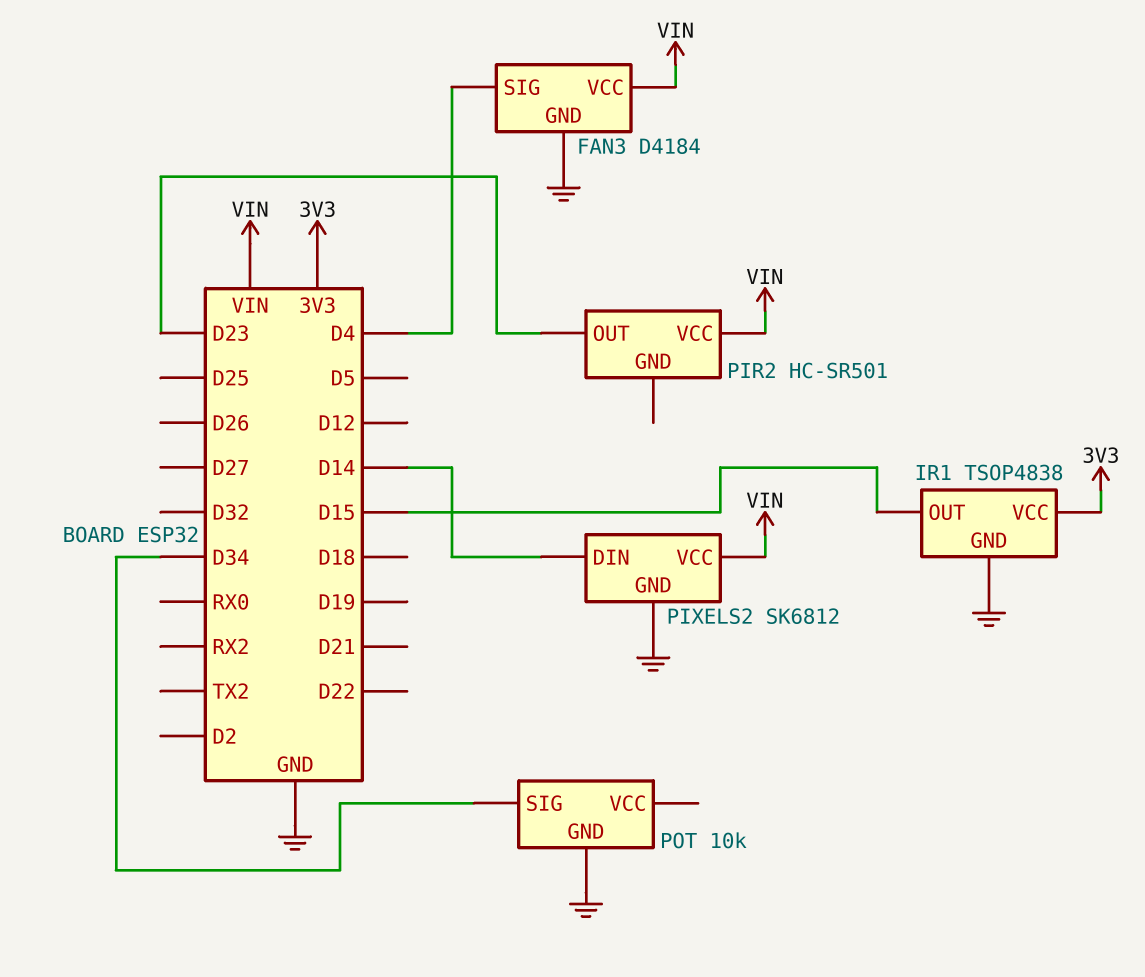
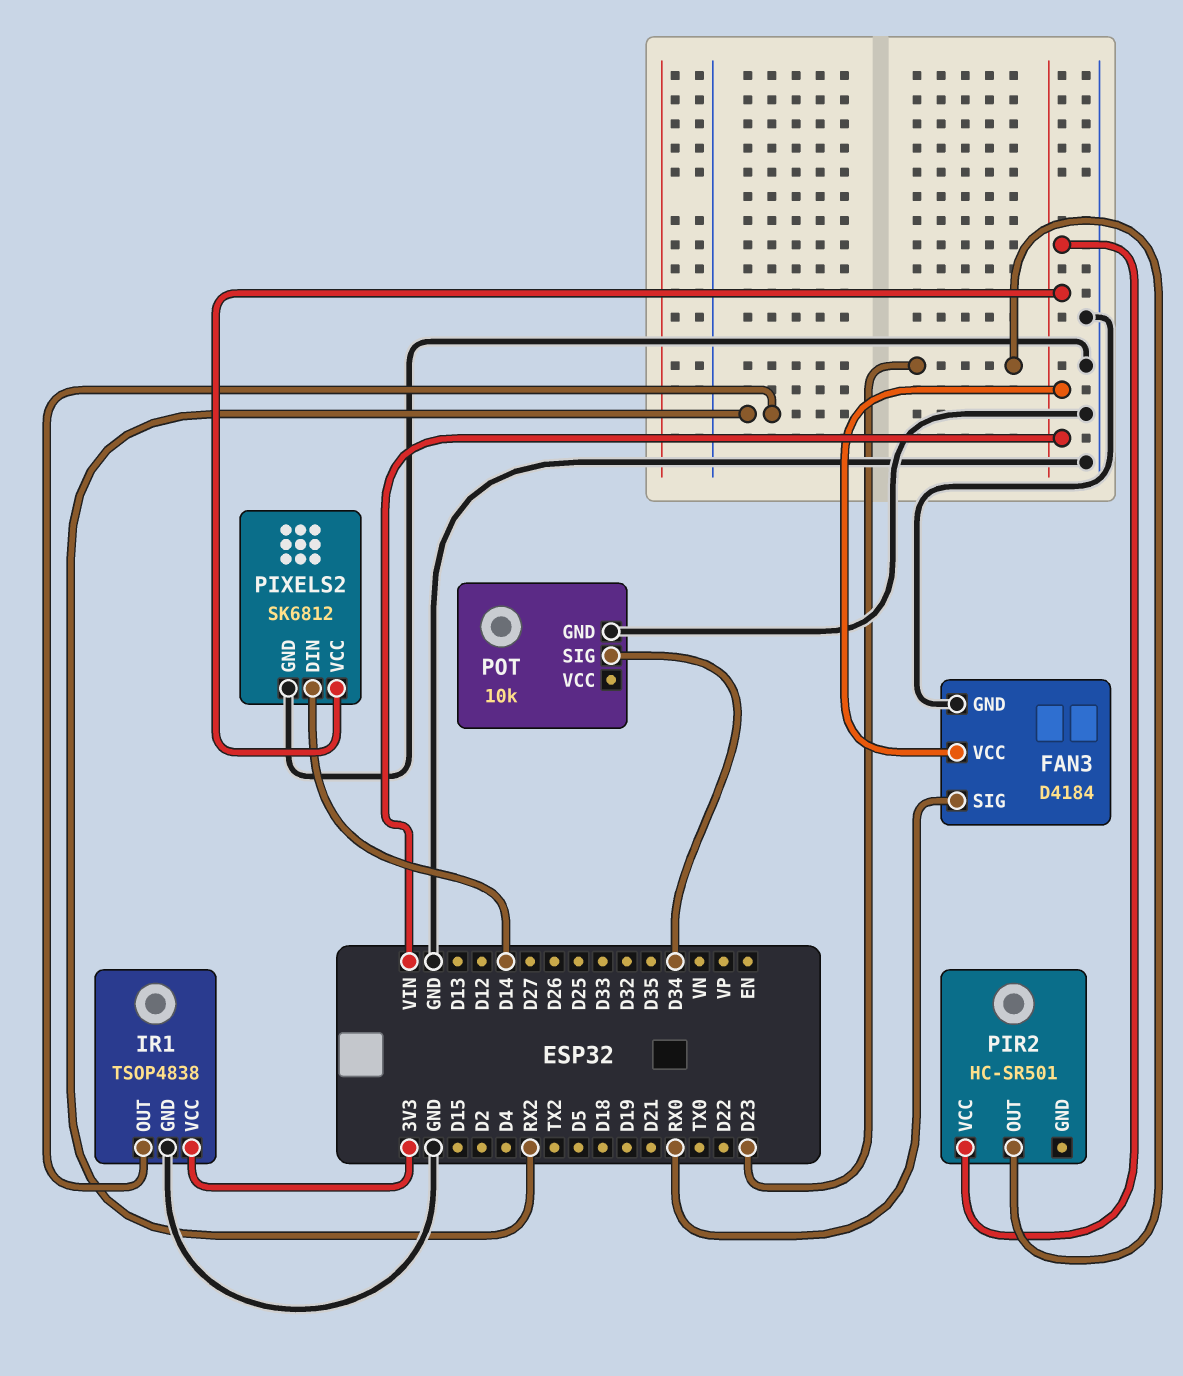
FAN3 pin SIG: D4 -> RX0
IR1 pin OUT: D15 -> RX2

